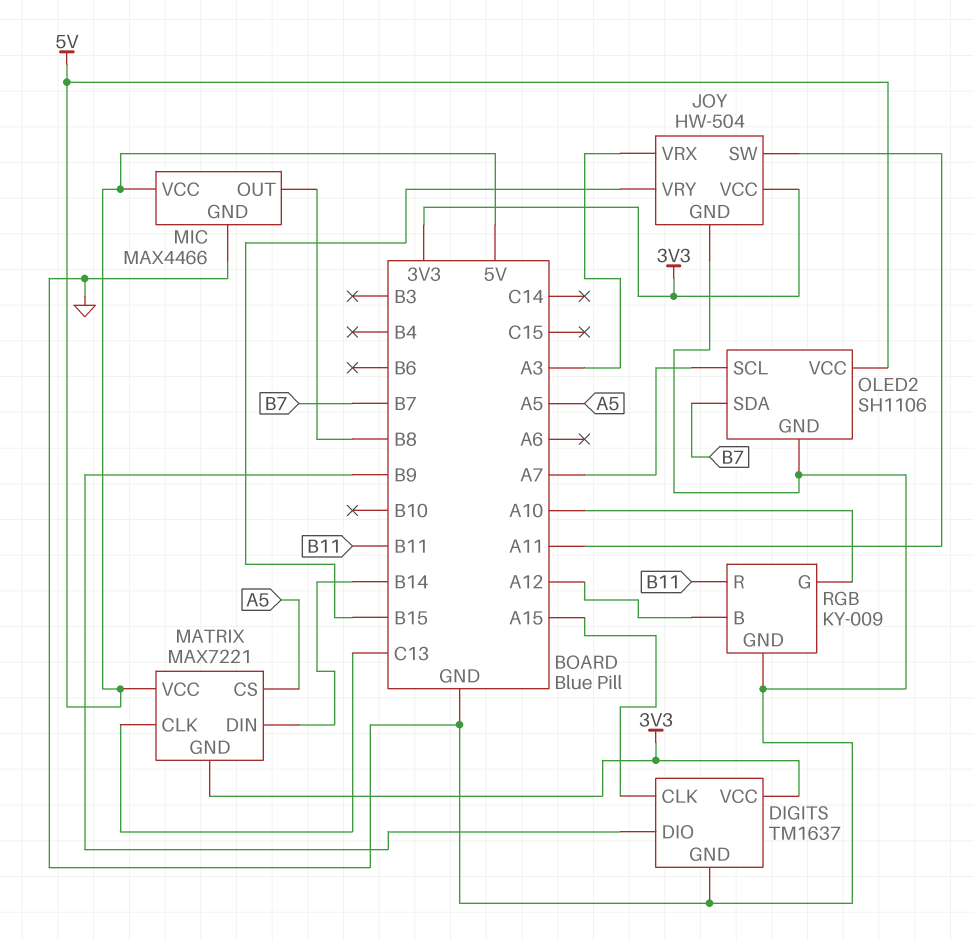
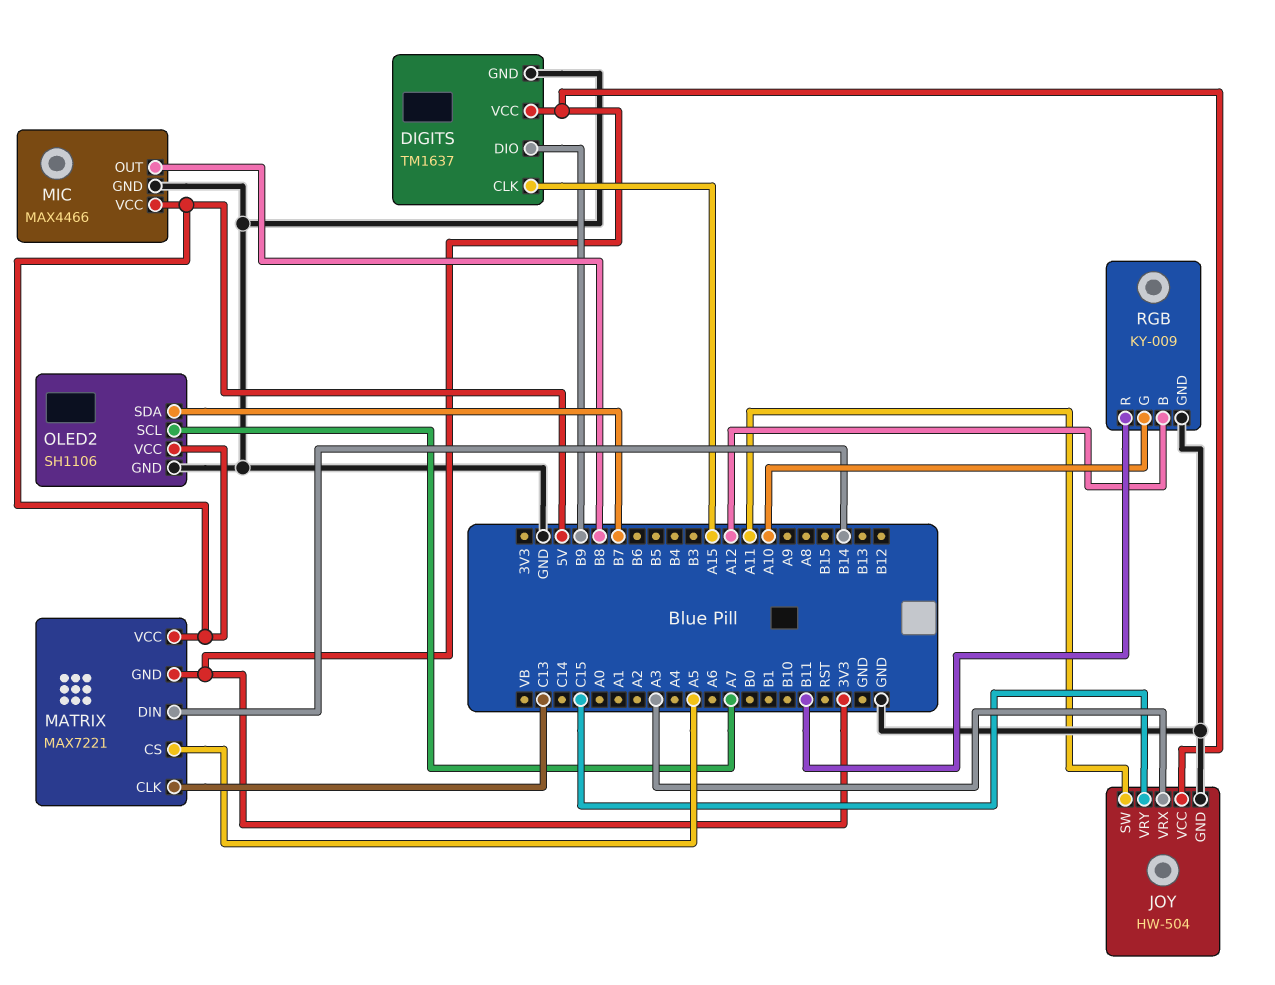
JOY pin VRY: B15 -> C15

